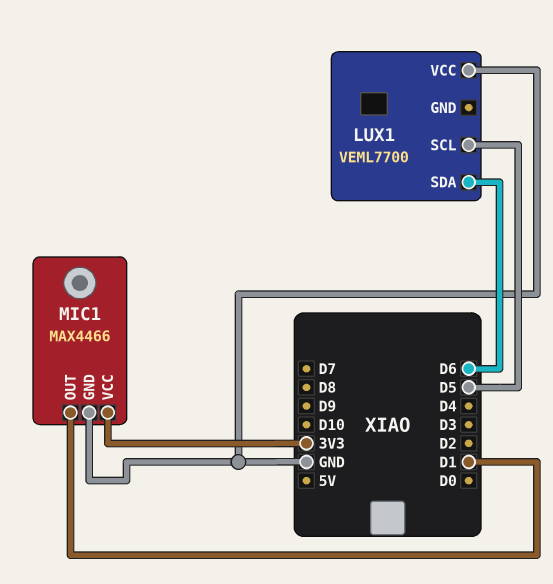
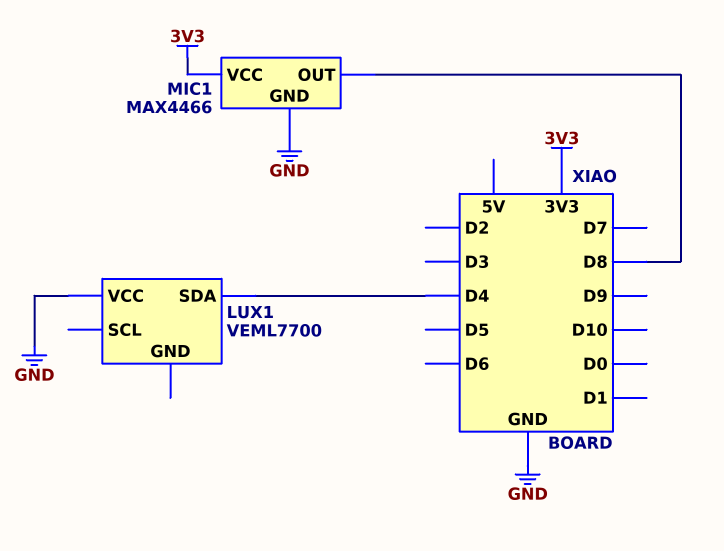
LUX1 pin SCL: D5 -> none
LUX1 pin SDA: D6 -> D4
MIC1 pin OUT: D1 -> D8

